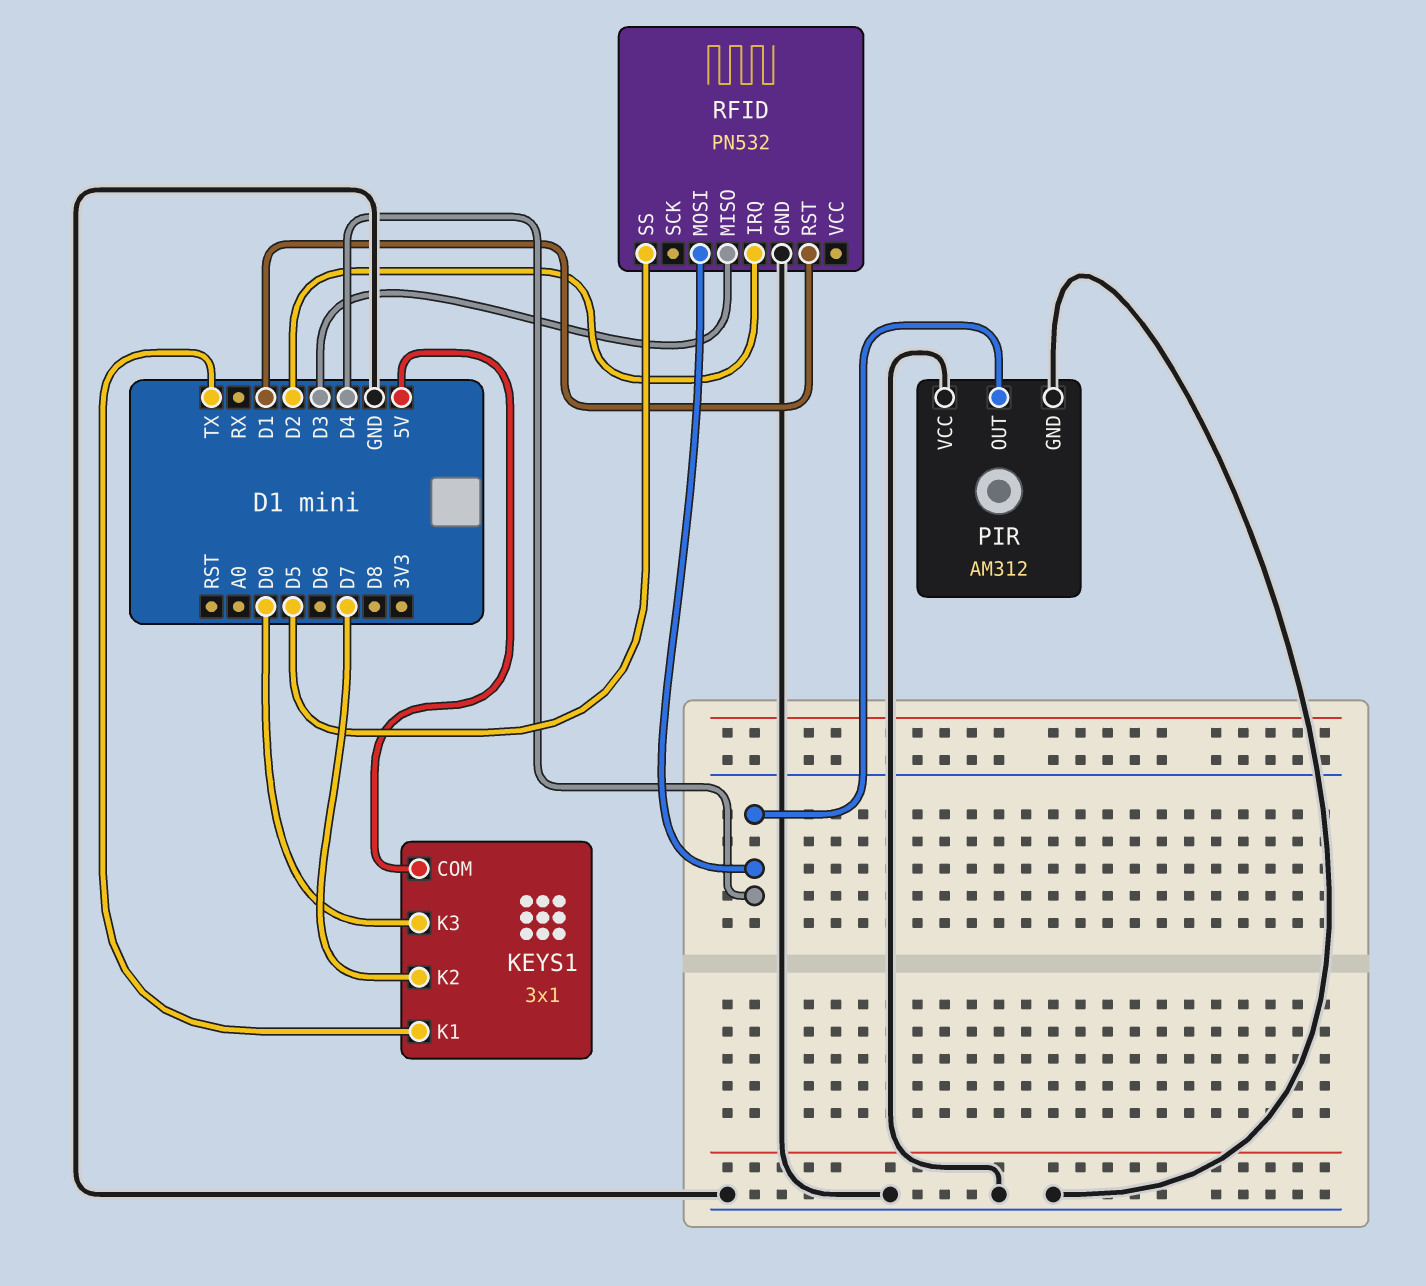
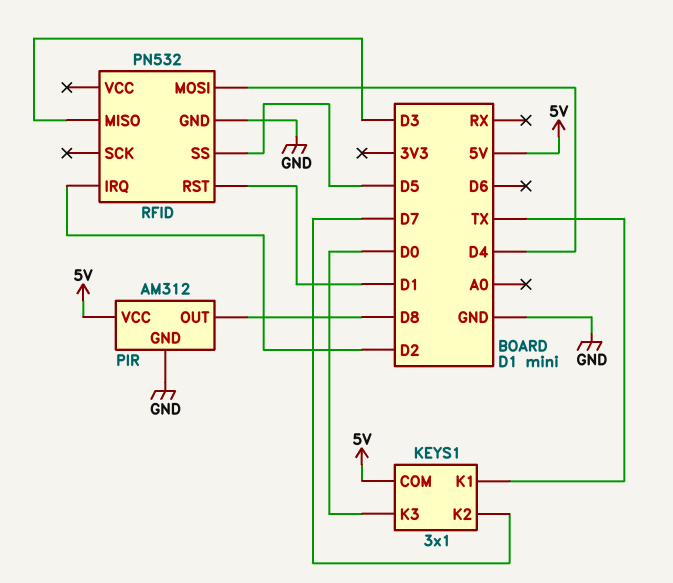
PIR pin OUT: D4 -> D8
PIR pin VCC: GND -> 5V

